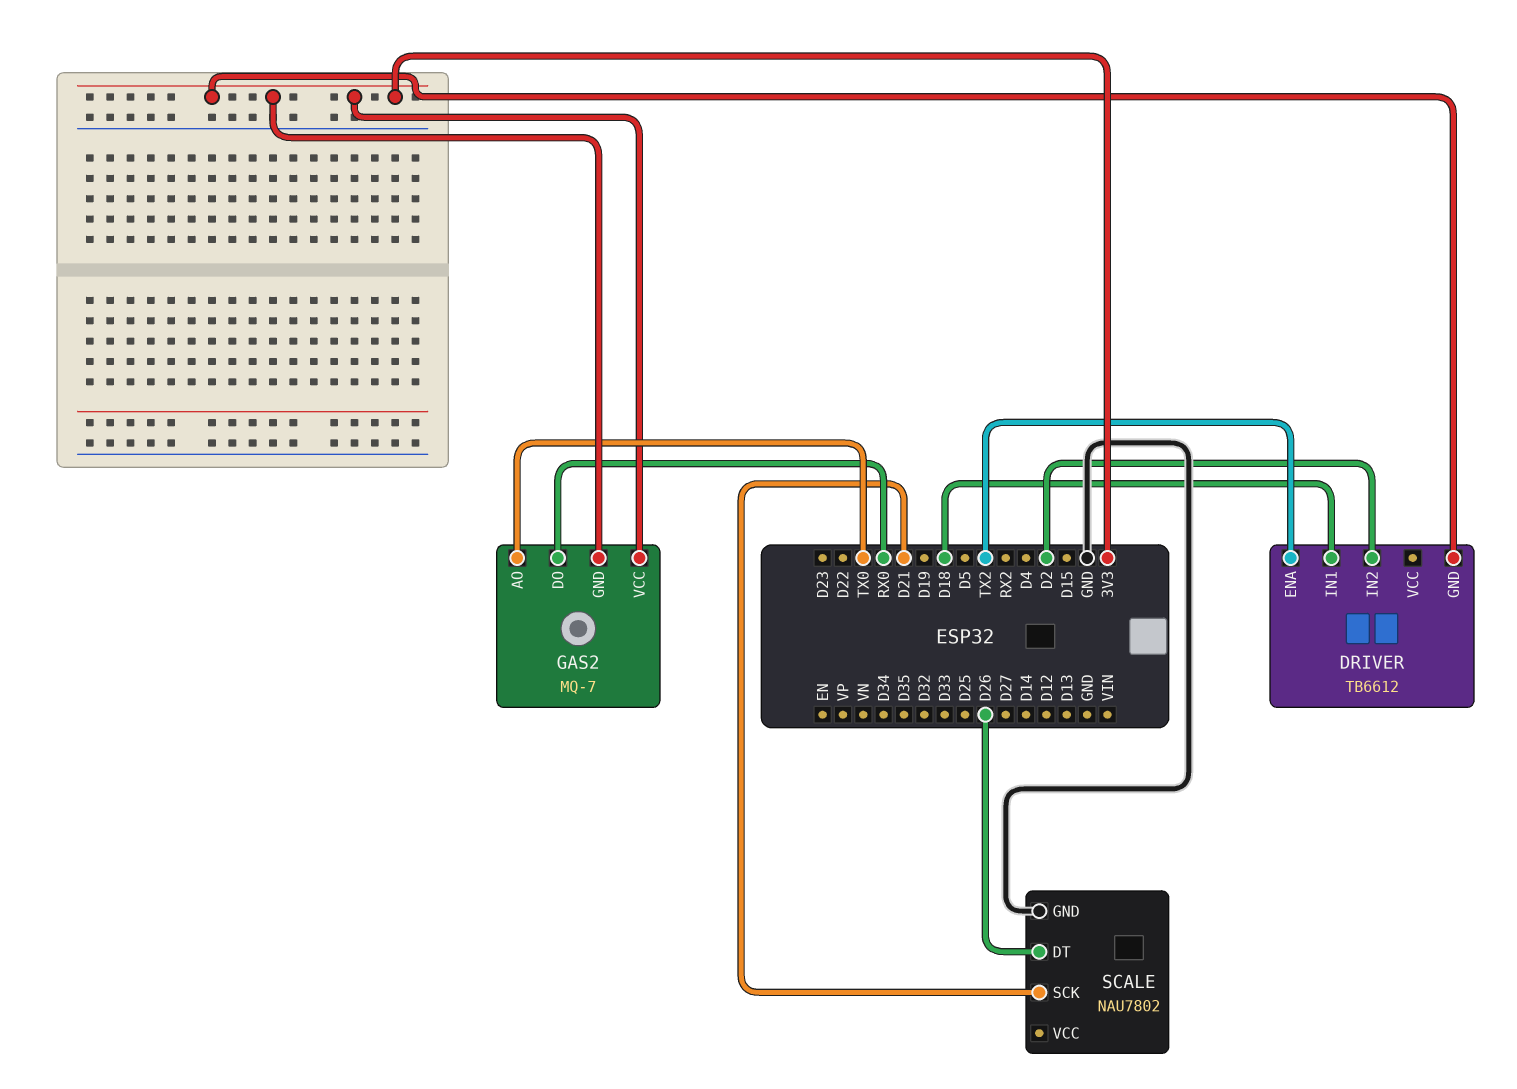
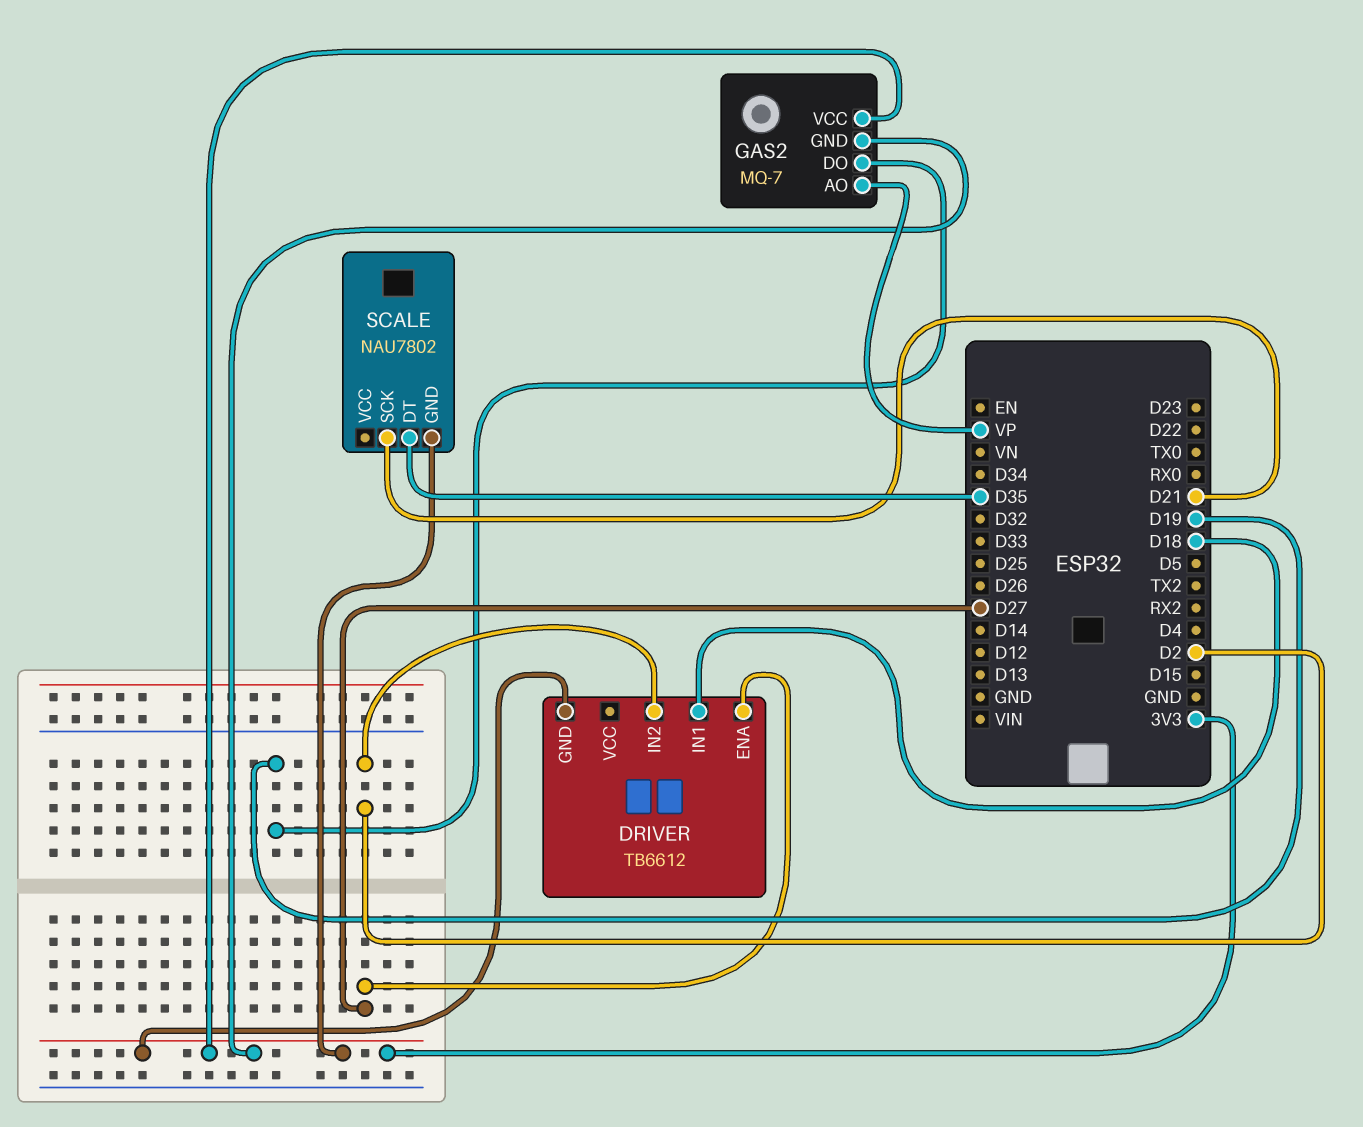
DRIVER pin ENA: TX2 -> D27
GAS2 pin AO: TX0 -> VP
GAS2 pin DO: RX0 -> D19
SCALE pin DT: D26 -> D35
SCALE pin GND: GND -> 3V3

